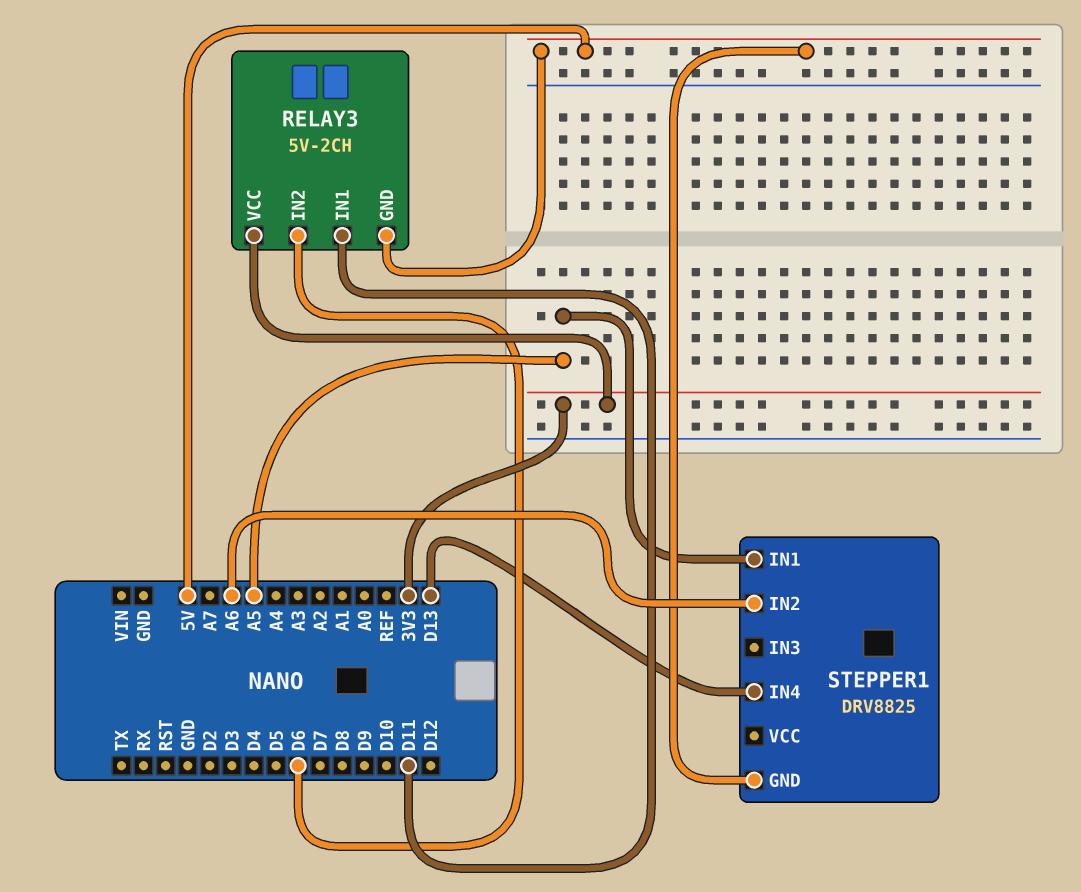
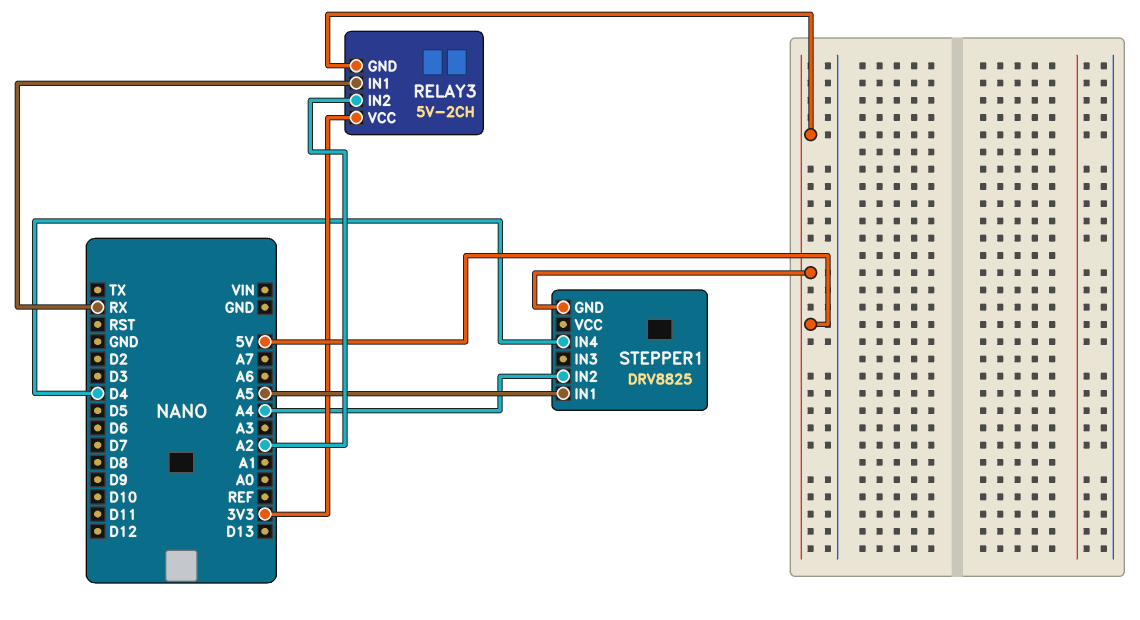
RELAY3 pin IN1: D11 -> RX
RELAY3 pin IN2: D6 -> A2
STEPPER1 pin IN2: A6 -> A4
STEPPER1 pin IN4: D13 -> D4

